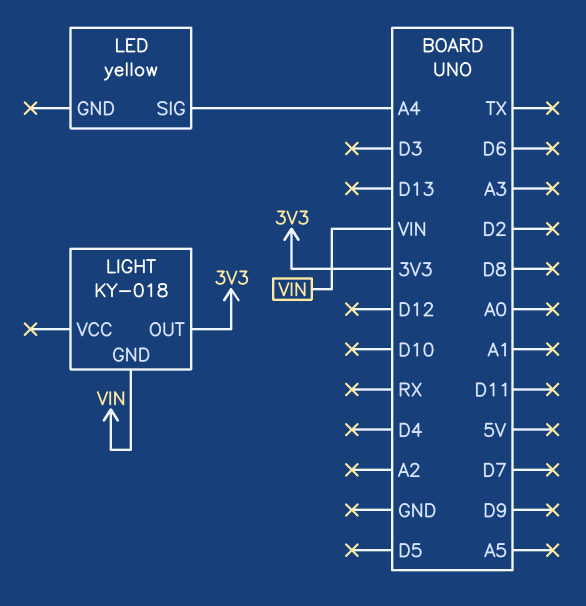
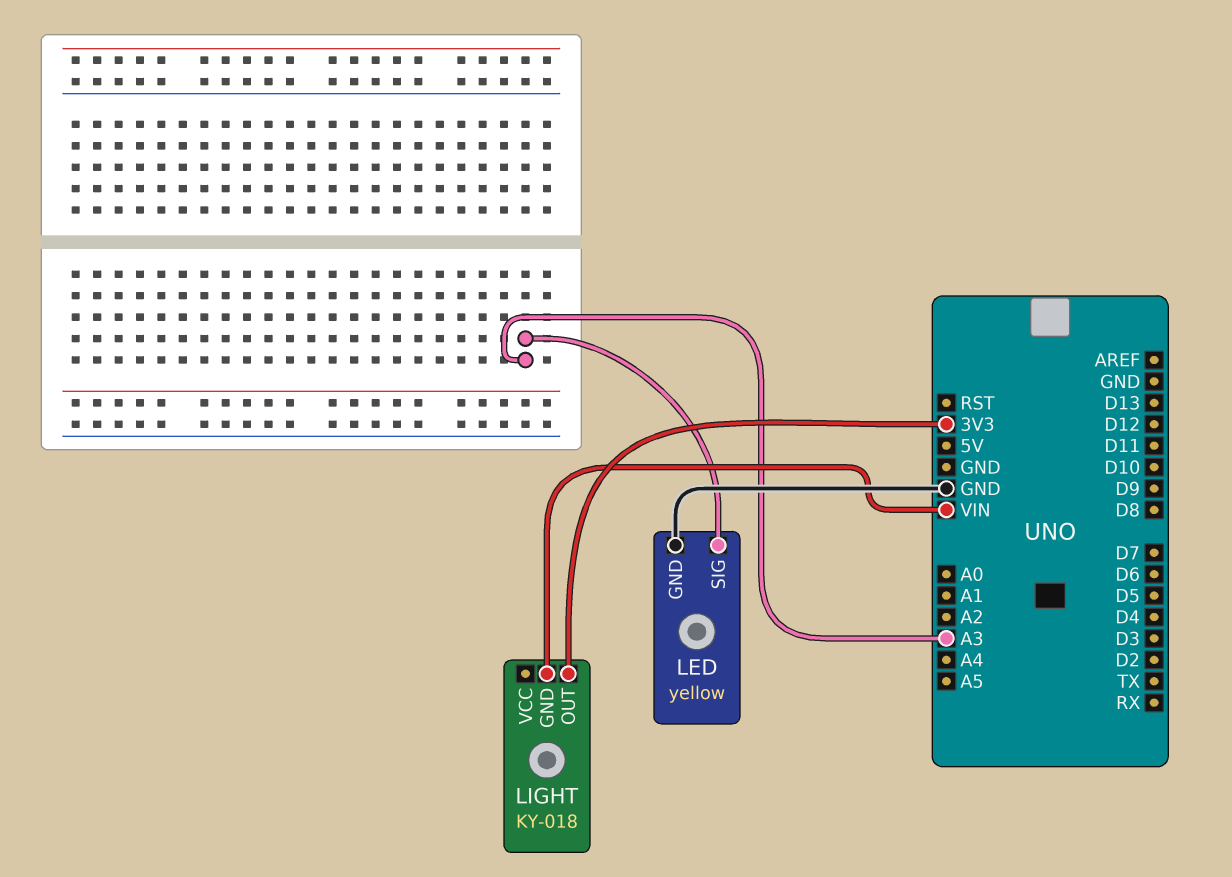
LED pin GND: none -> GND
LED pin SIG: A4 -> A3

